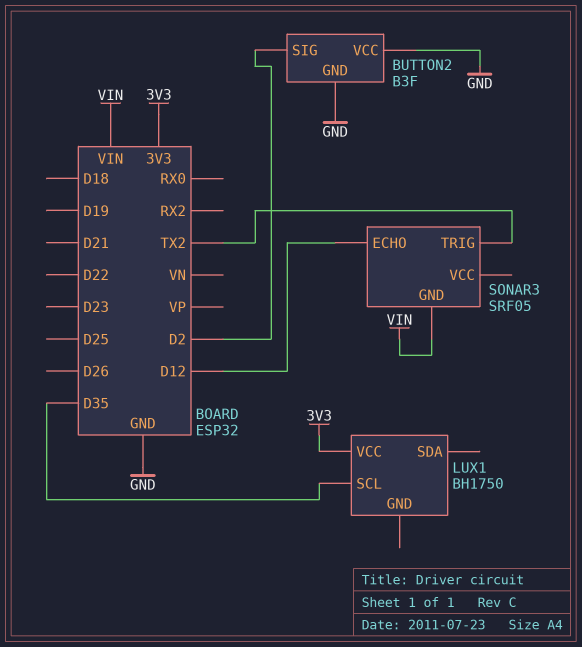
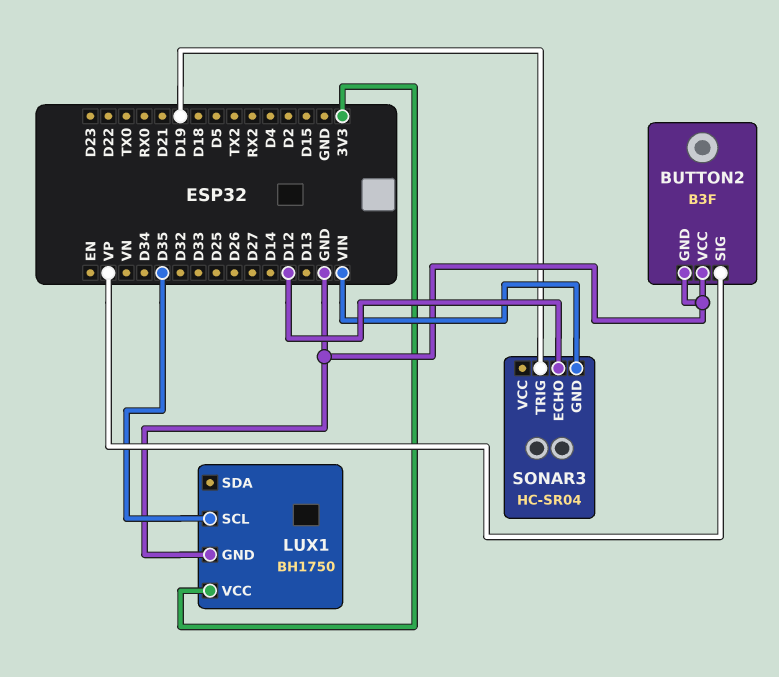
BUTTON2 pin SIG: D2 -> VP
LUX1 pin GND: none -> GND
SONAR3: SRF05 -> HC-SR04
SONAR3 pin TRIG: TX2 -> D19

